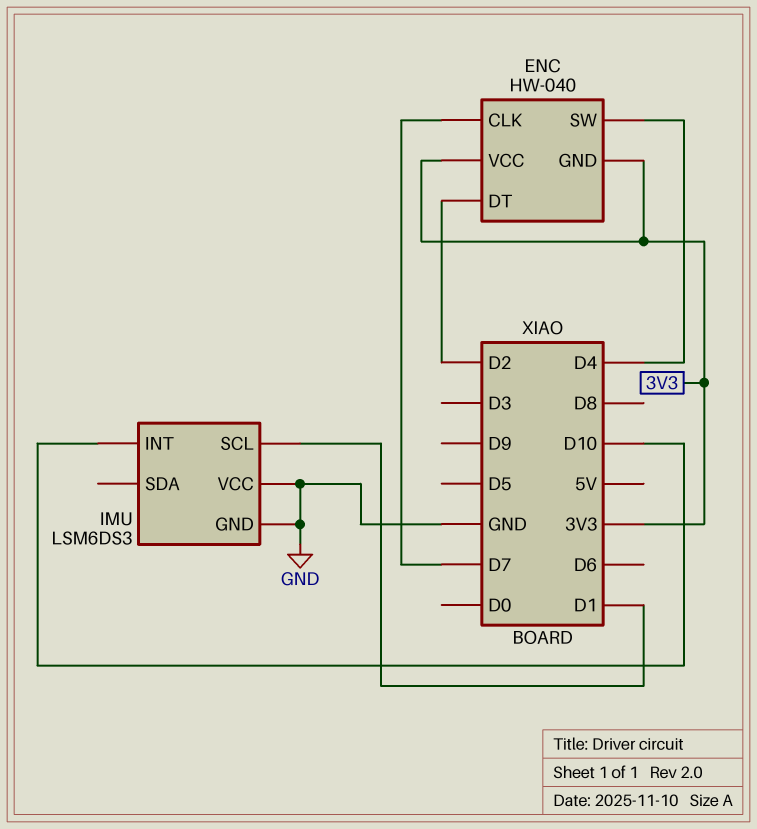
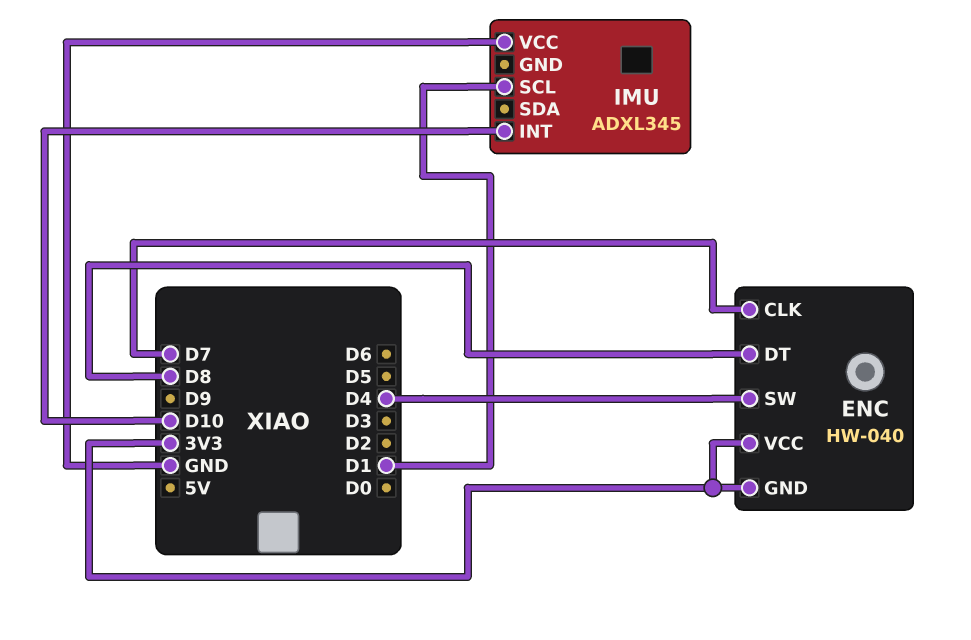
ENC pin DT: D2 -> D8
IMU: LSM6DS3 -> ADXL345
IMU pin GND: GND -> none

